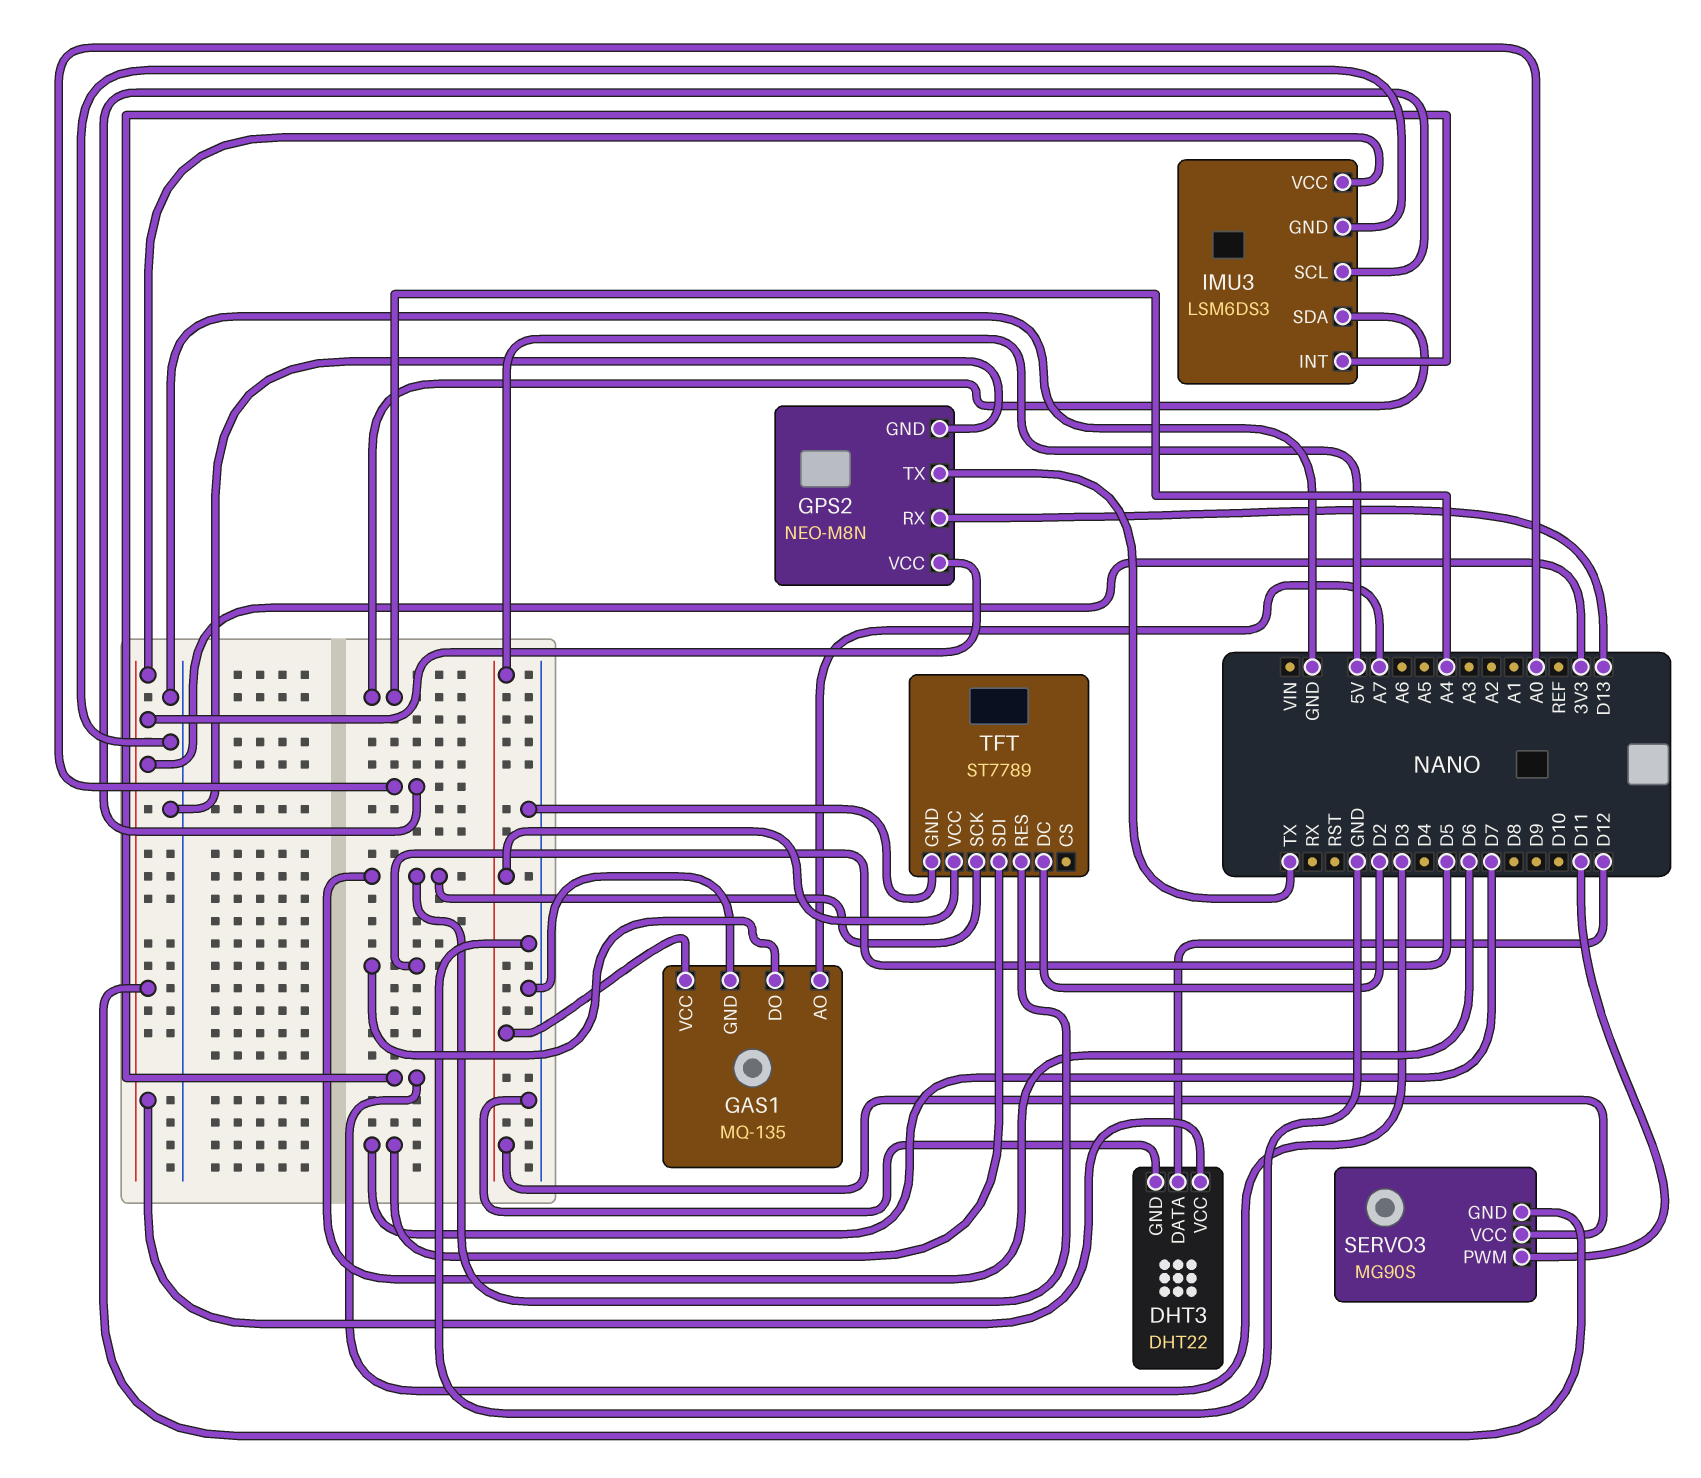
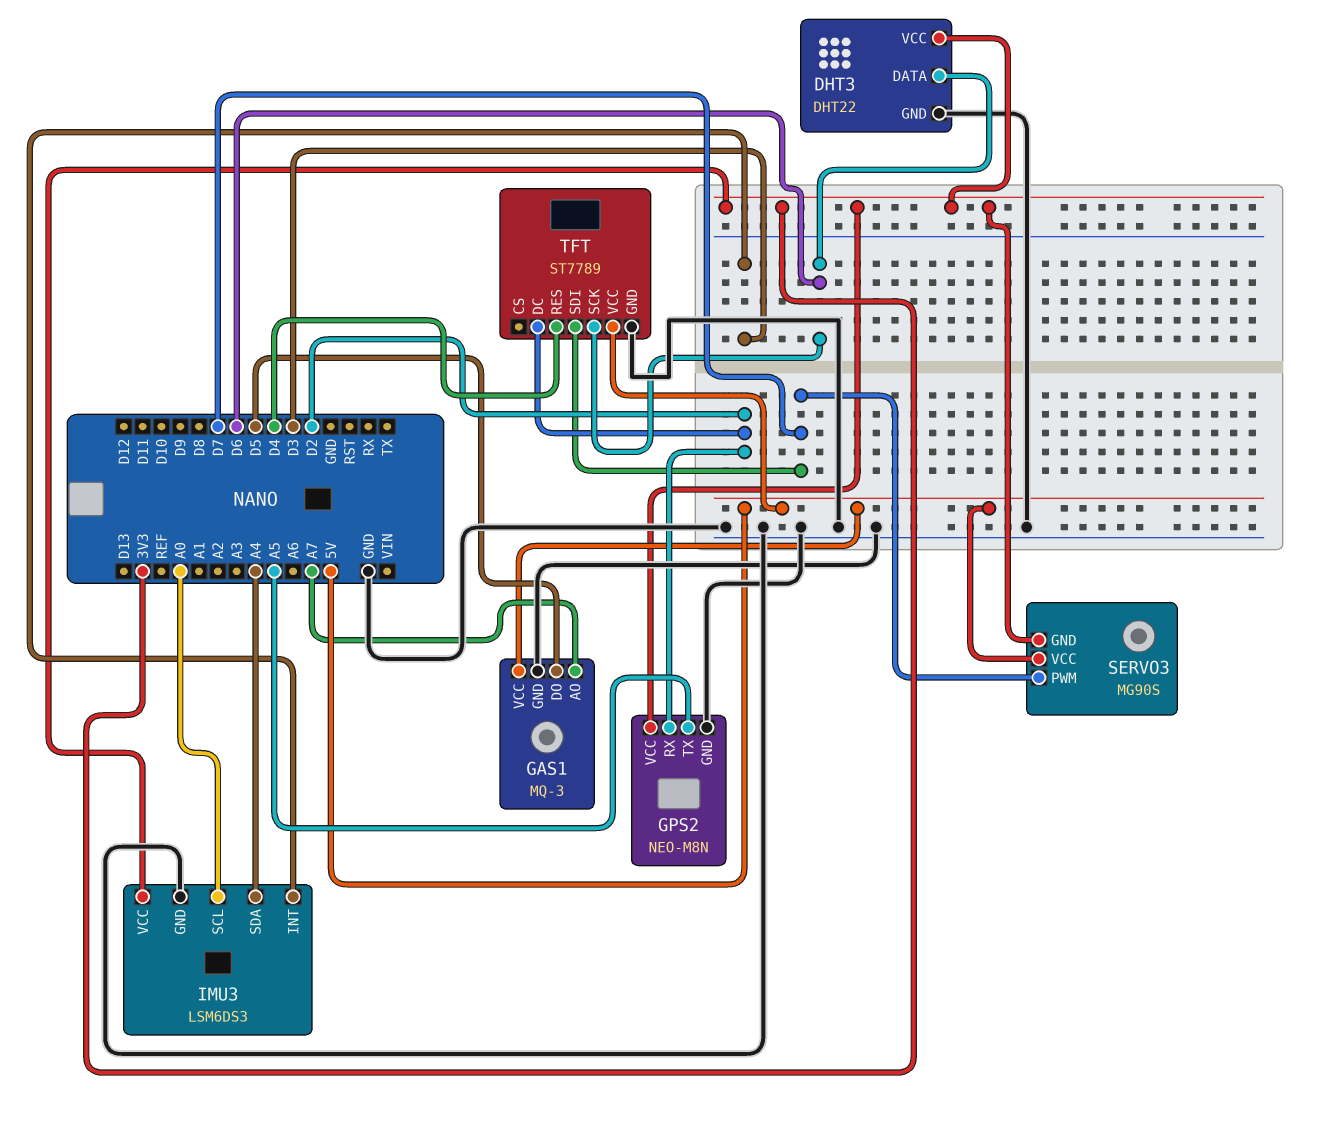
DHT3 pin DATA: D12 -> D6
GAS1: MQ-135 -> MQ-3
GPS2 pin RX: D13 -> D2
GPS2 pin TX: TX -> A5
SERVO3 pin PWM: D11 -> D7
TFT pin RES: D6 -> D4

